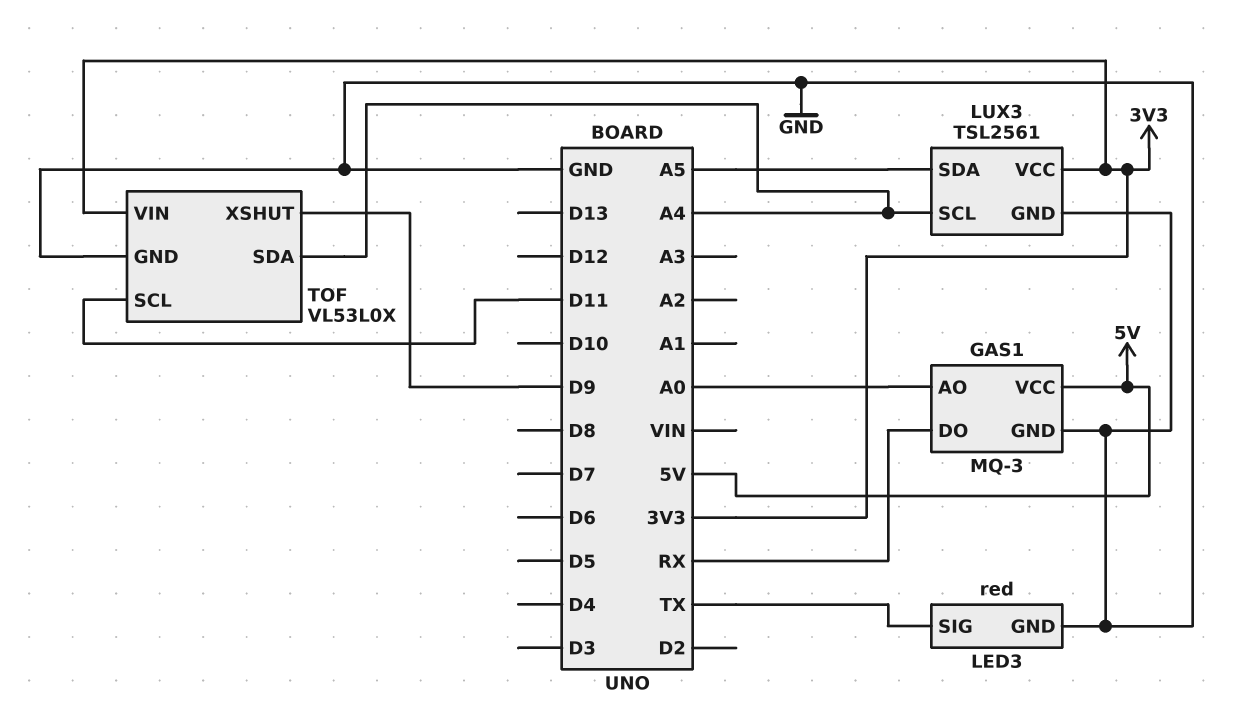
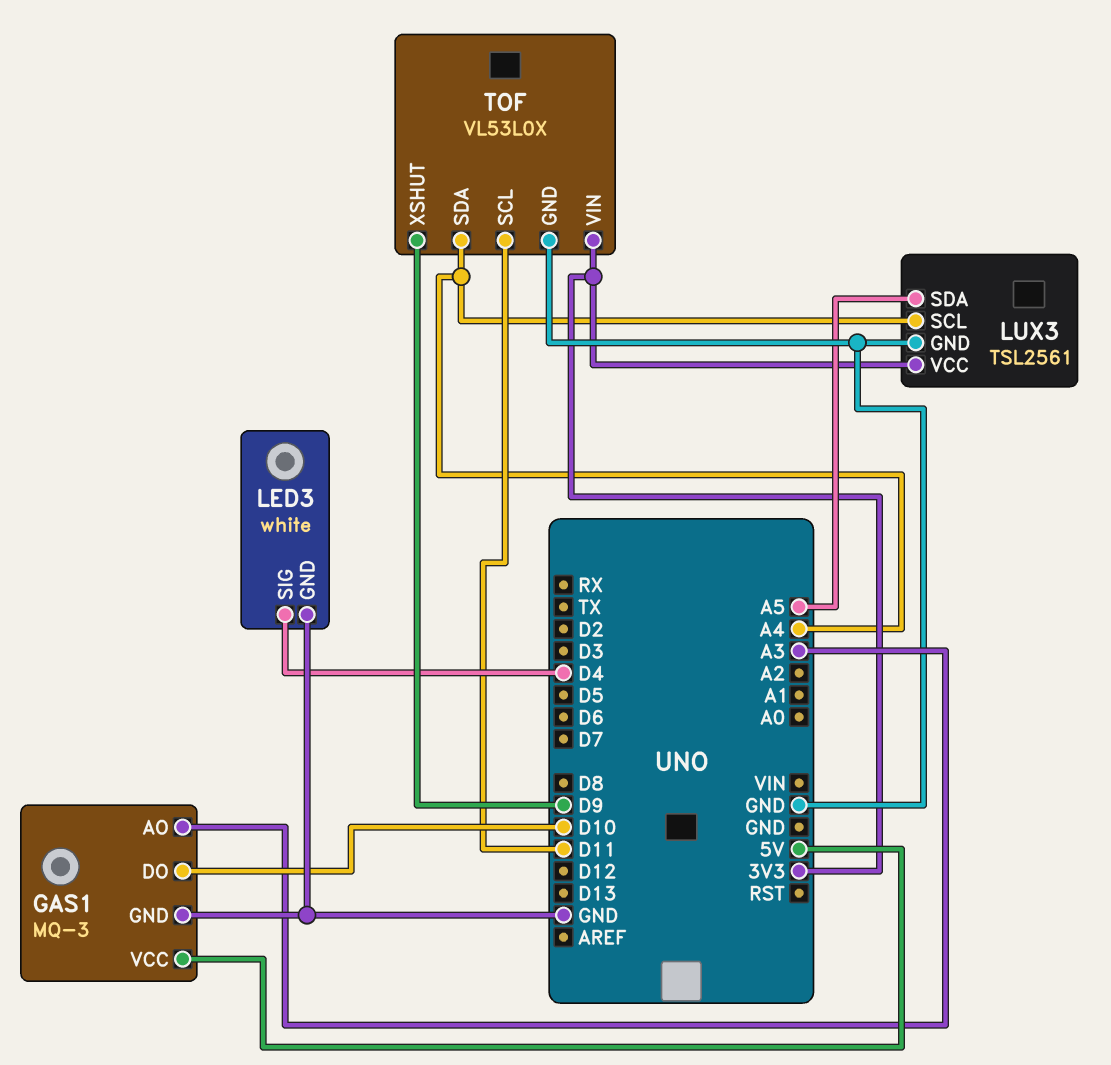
GAS1 pin AO: A0 -> A3
GAS1 pin DO: RX -> D10
LED3: red -> white
LED3 pin SIG: TX -> D4

